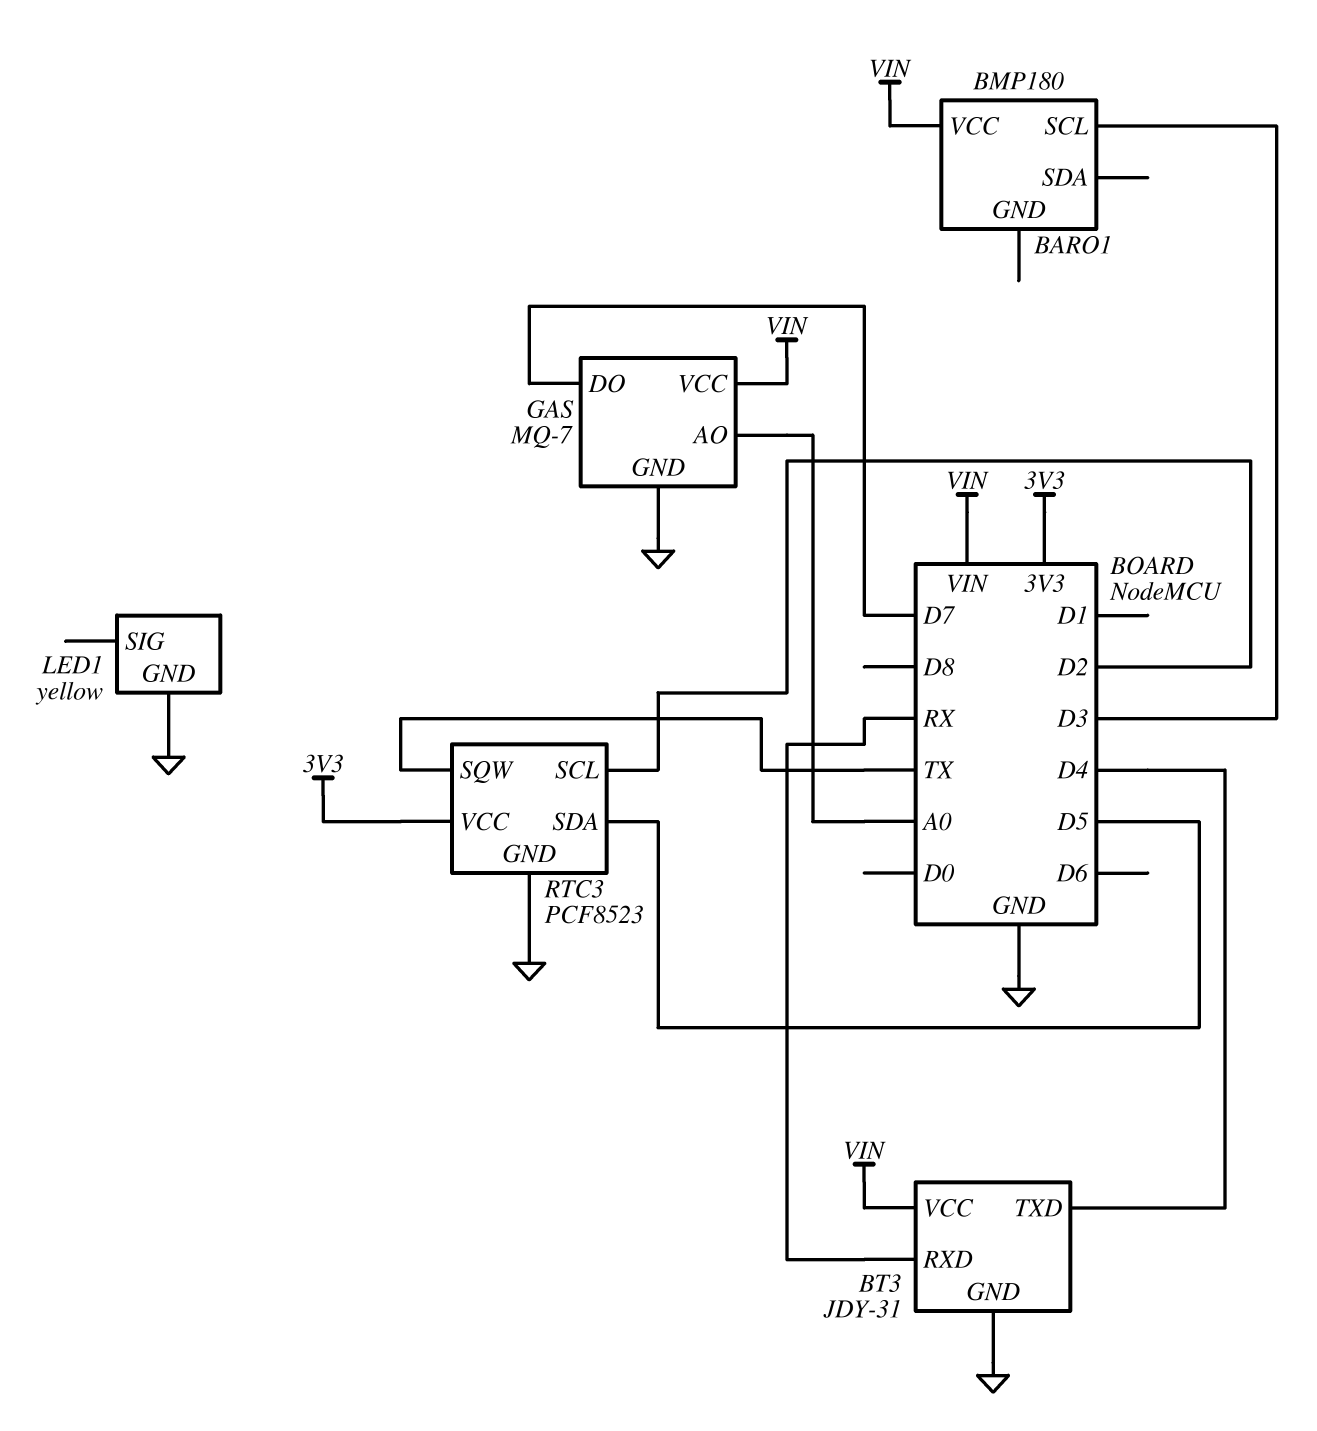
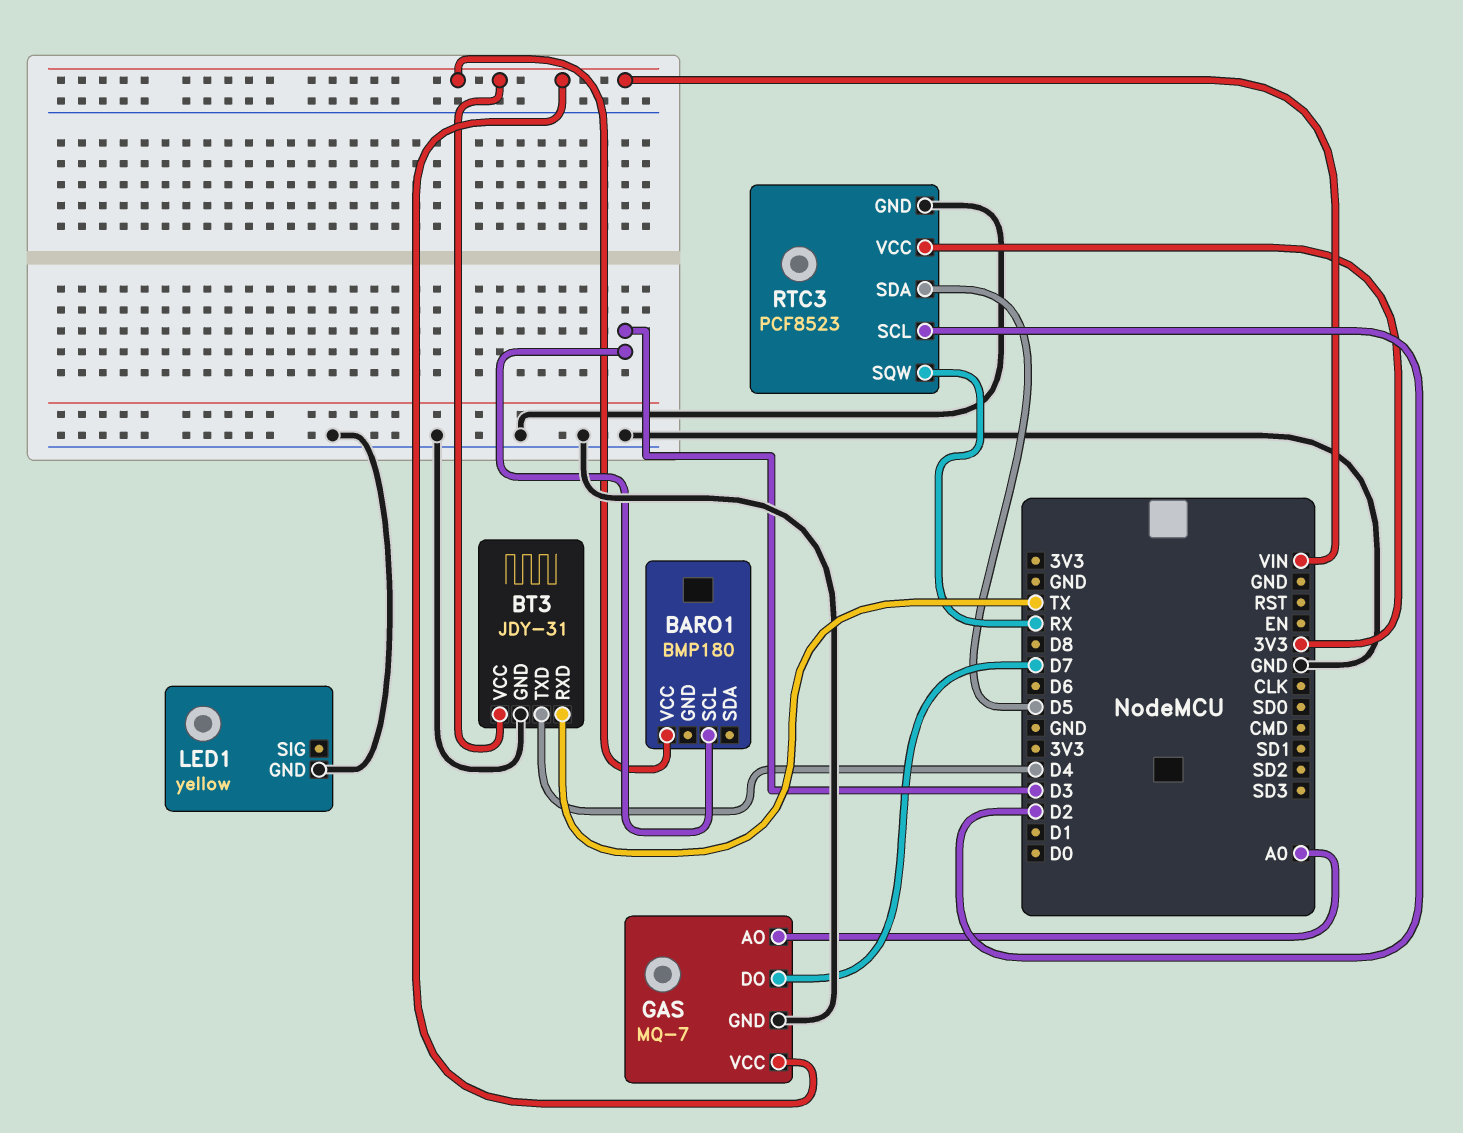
BT3 pin RXD: RX -> TX
RTC3 pin SQW: TX -> RX

